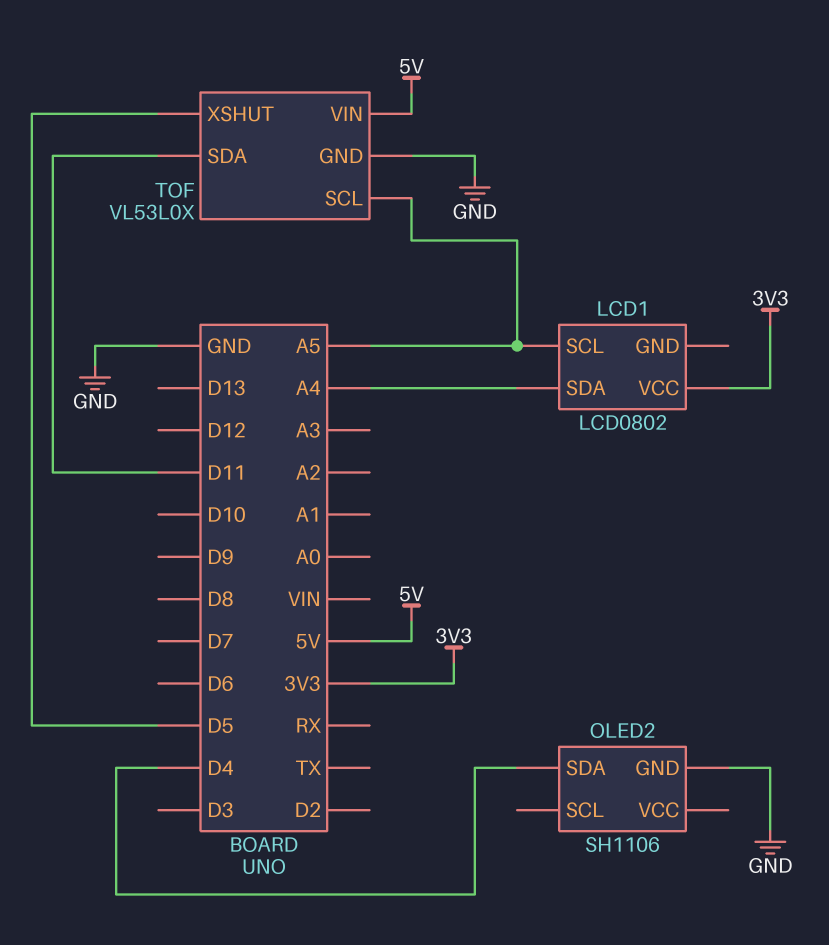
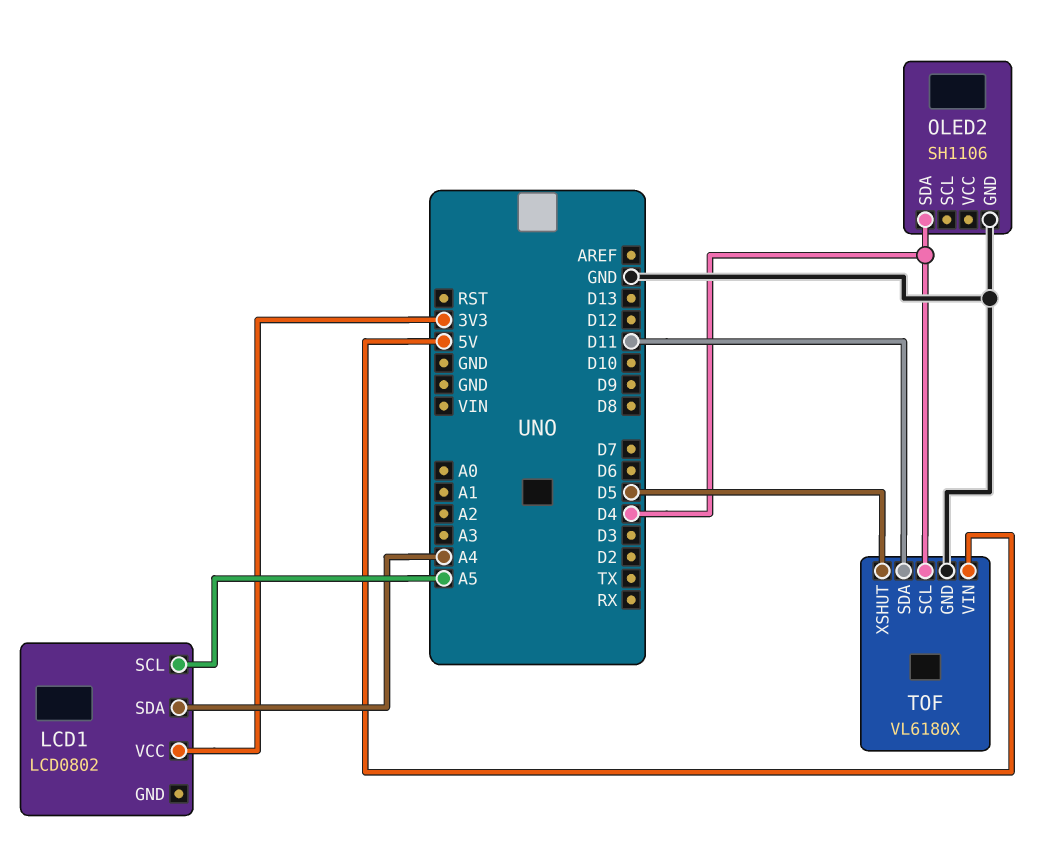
TOF: VL53L0X -> VL6180X
TOF pin SCL: A5 -> D4

